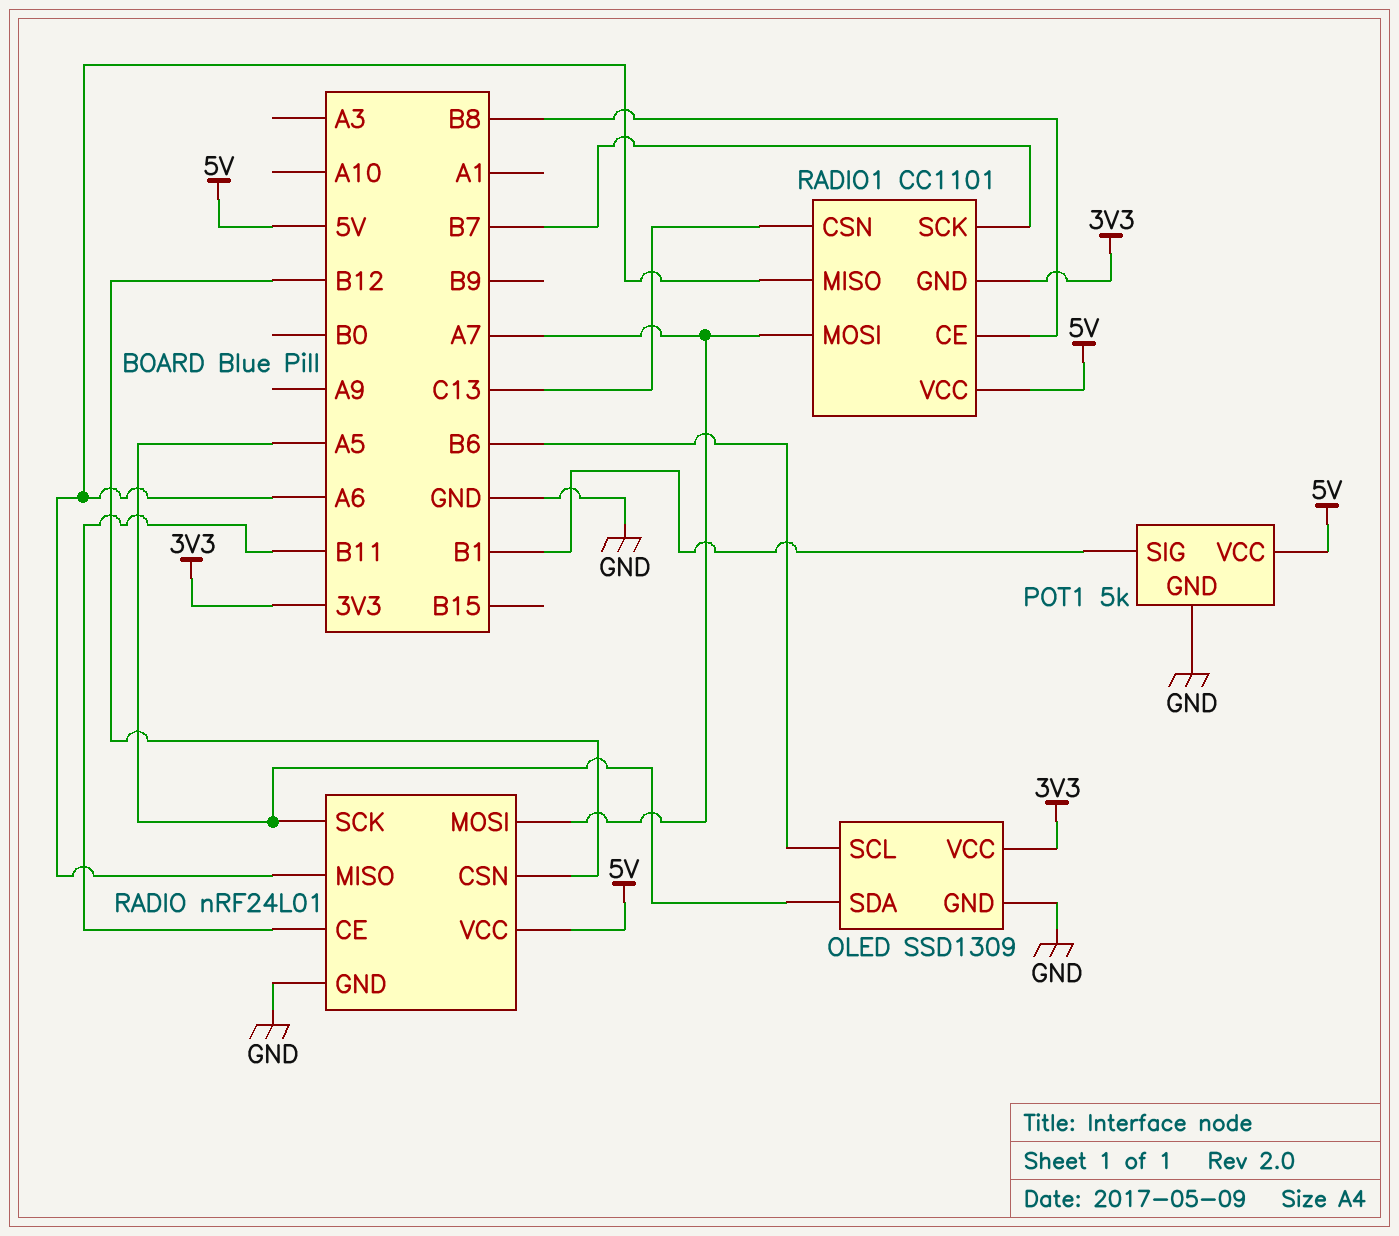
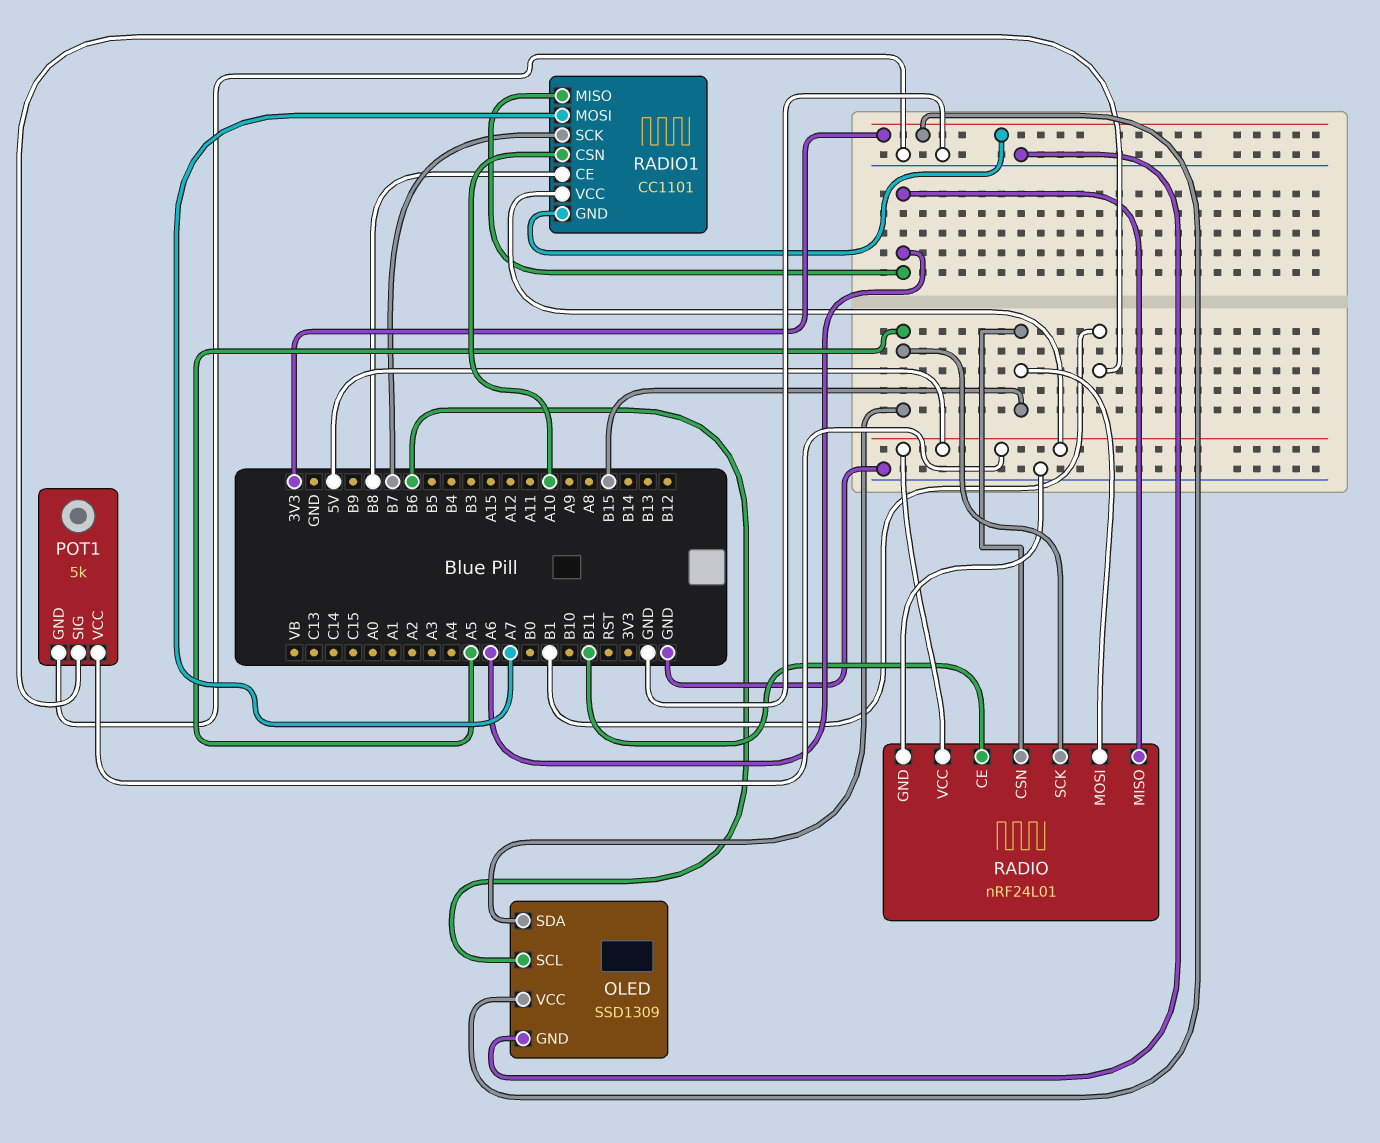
RADIO pin CSN: B12 -> B15
RADIO pin MOSI: A7 -> B15
RADIO1 pin CSN: C13 -> A10

